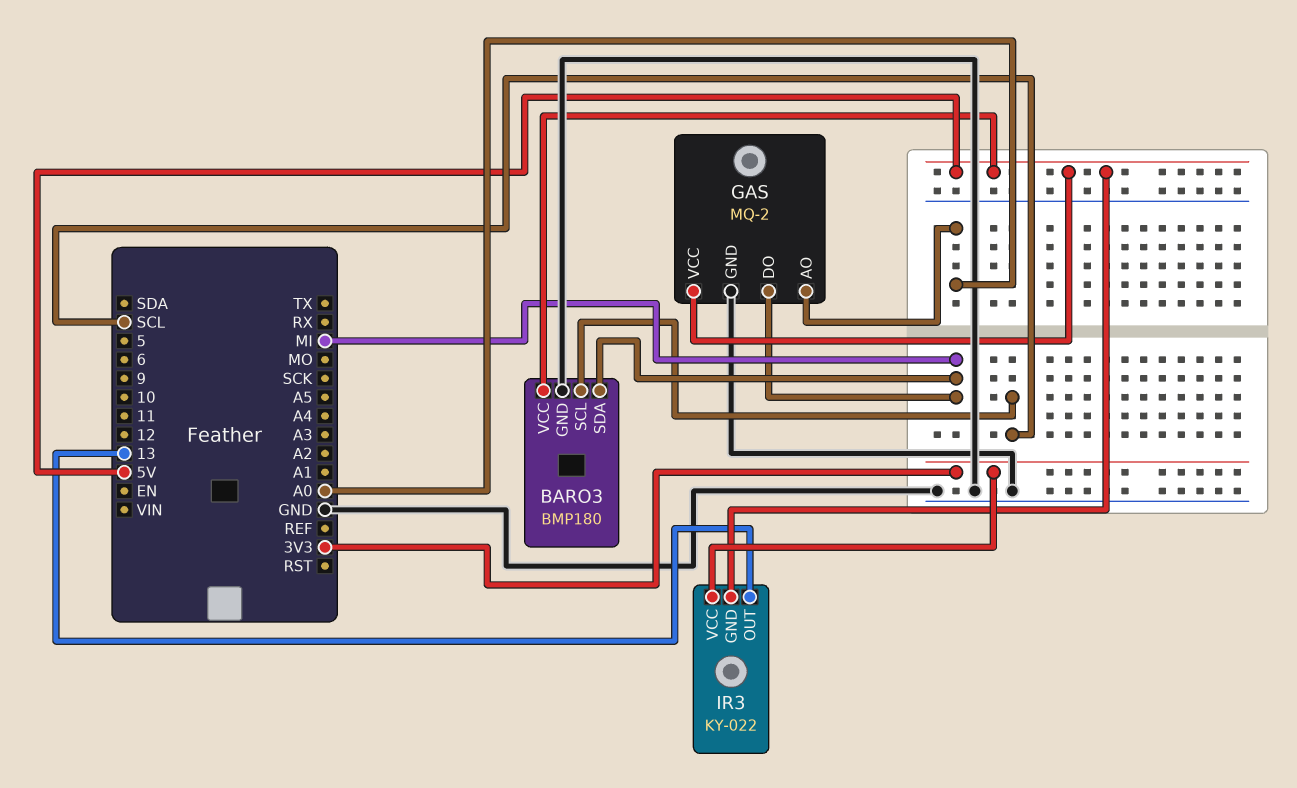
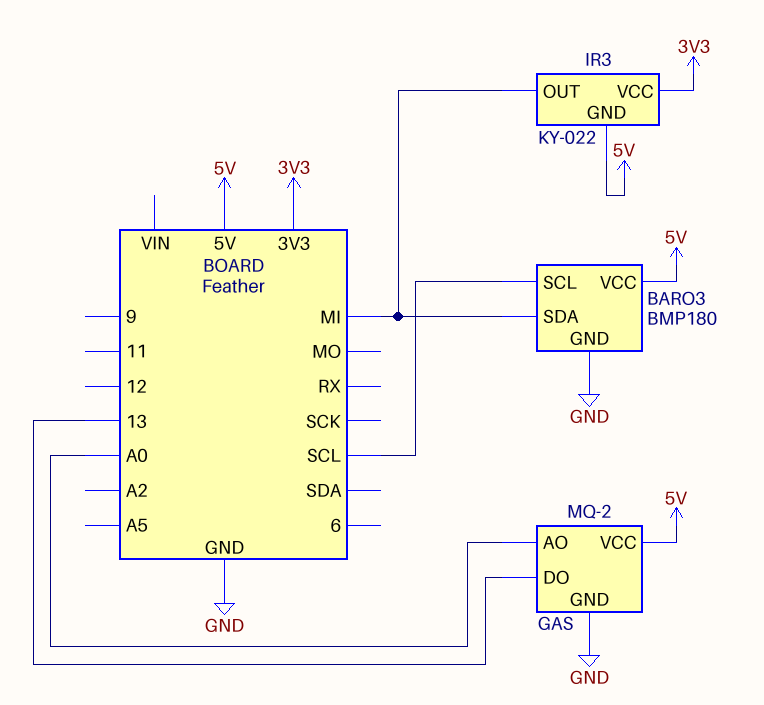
GAS pin DO: MI -> 13
IR3 pin OUT: 13 -> MI

